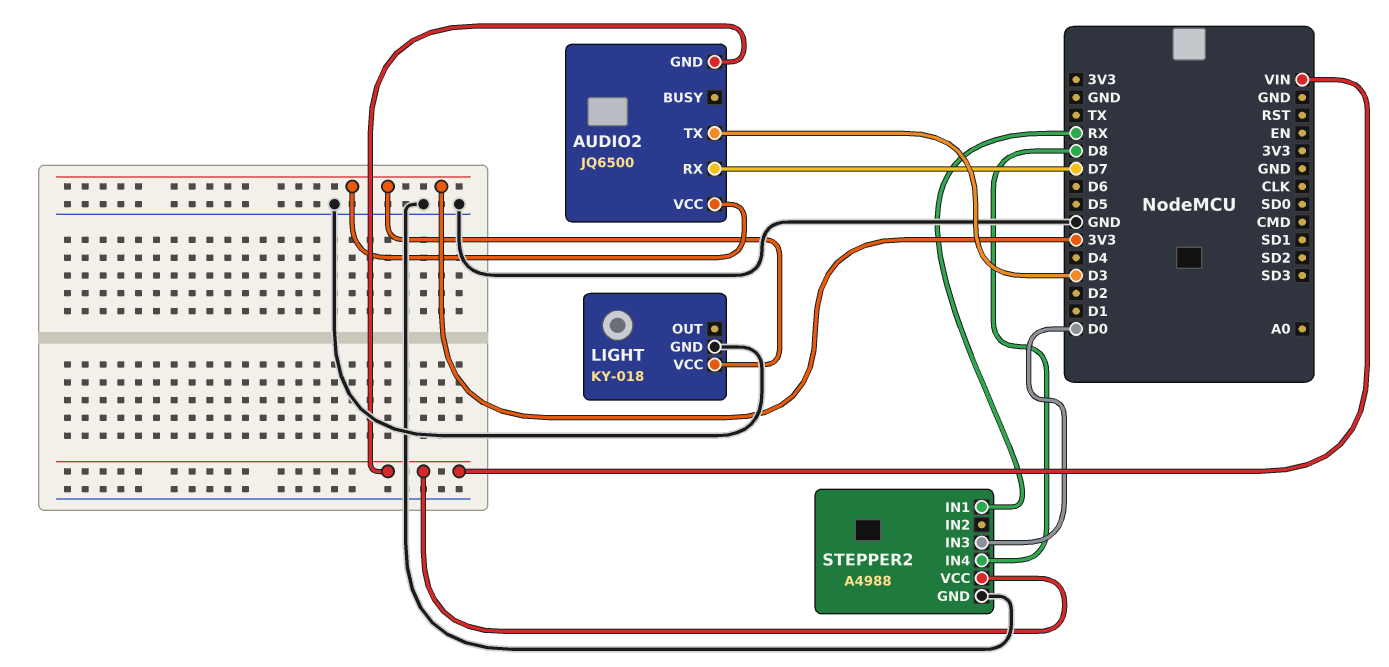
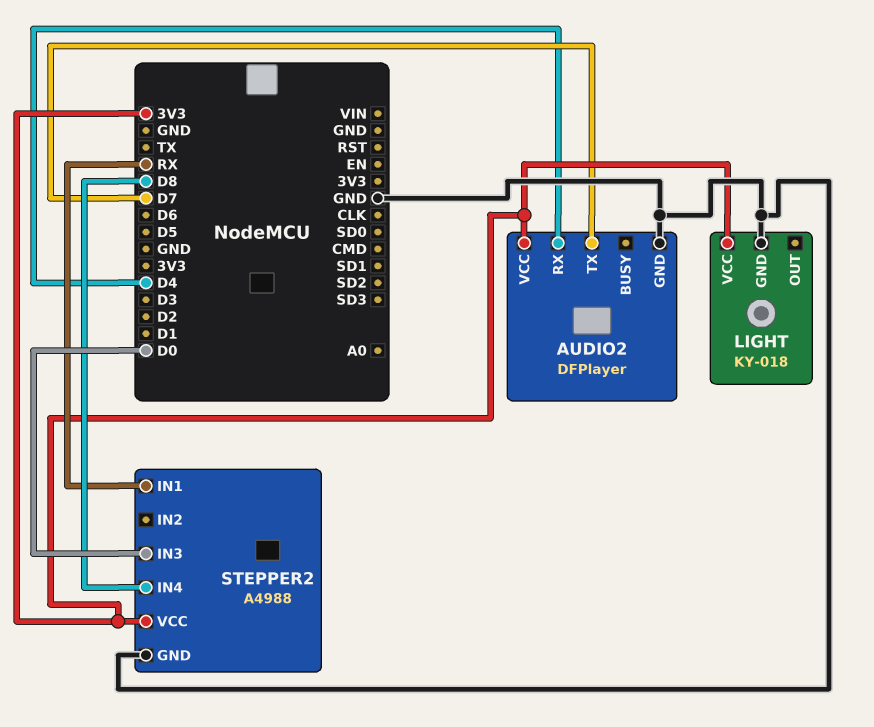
AUDIO2: JQ6500 -> DFPlayer
AUDIO2 pin GND: VIN -> GND
AUDIO2 pin RX: D7 -> D4
AUDIO2 pin TX: D3 -> D7
STEPPER2 pin VCC: VIN -> 3V3

